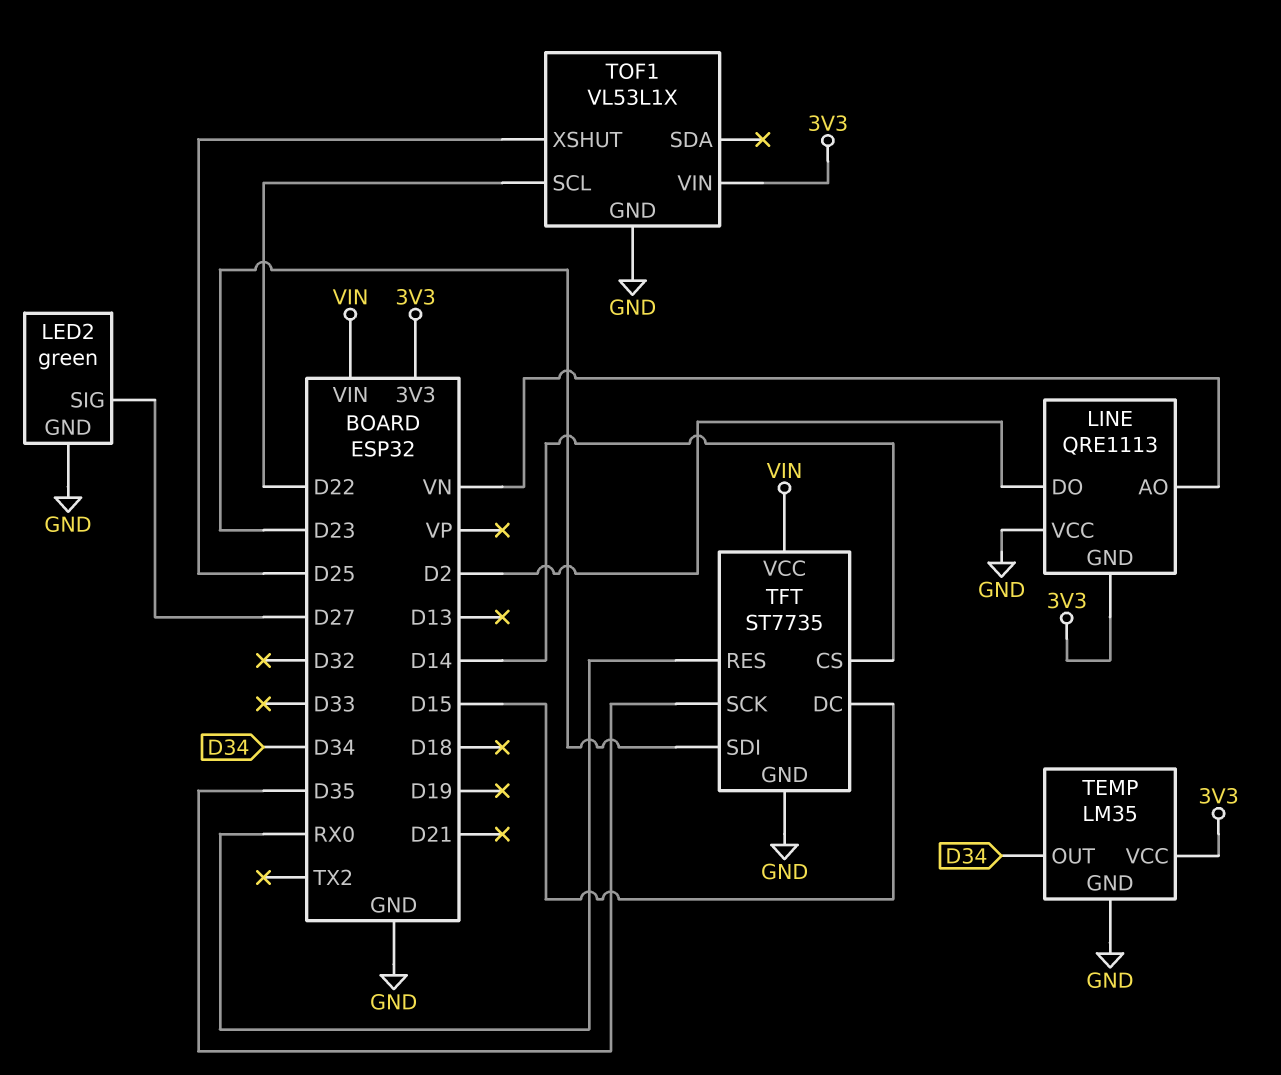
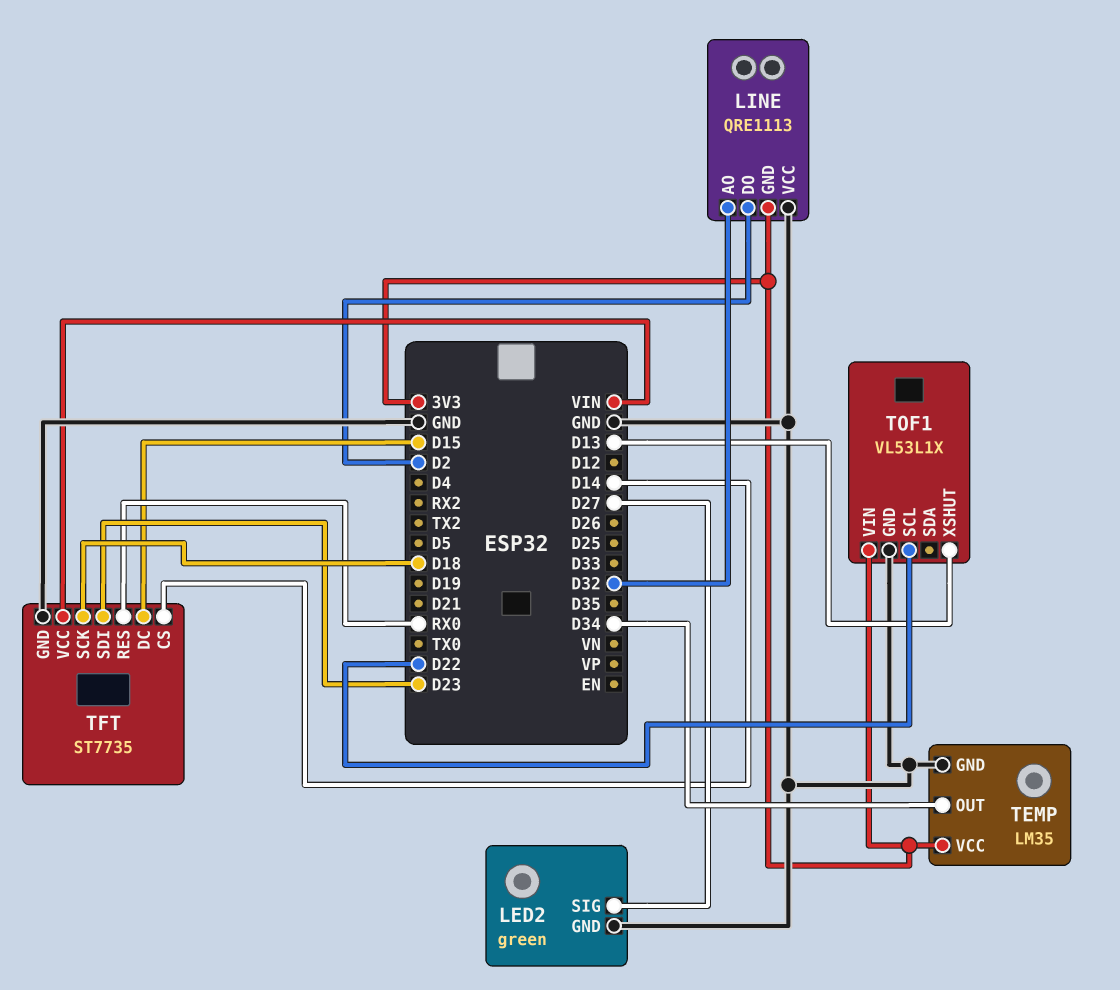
LINE pin AO: VN -> D32
TFT pin SCK: D35 -> D18
TOF1 pin XSHUT: D25 -> D13

